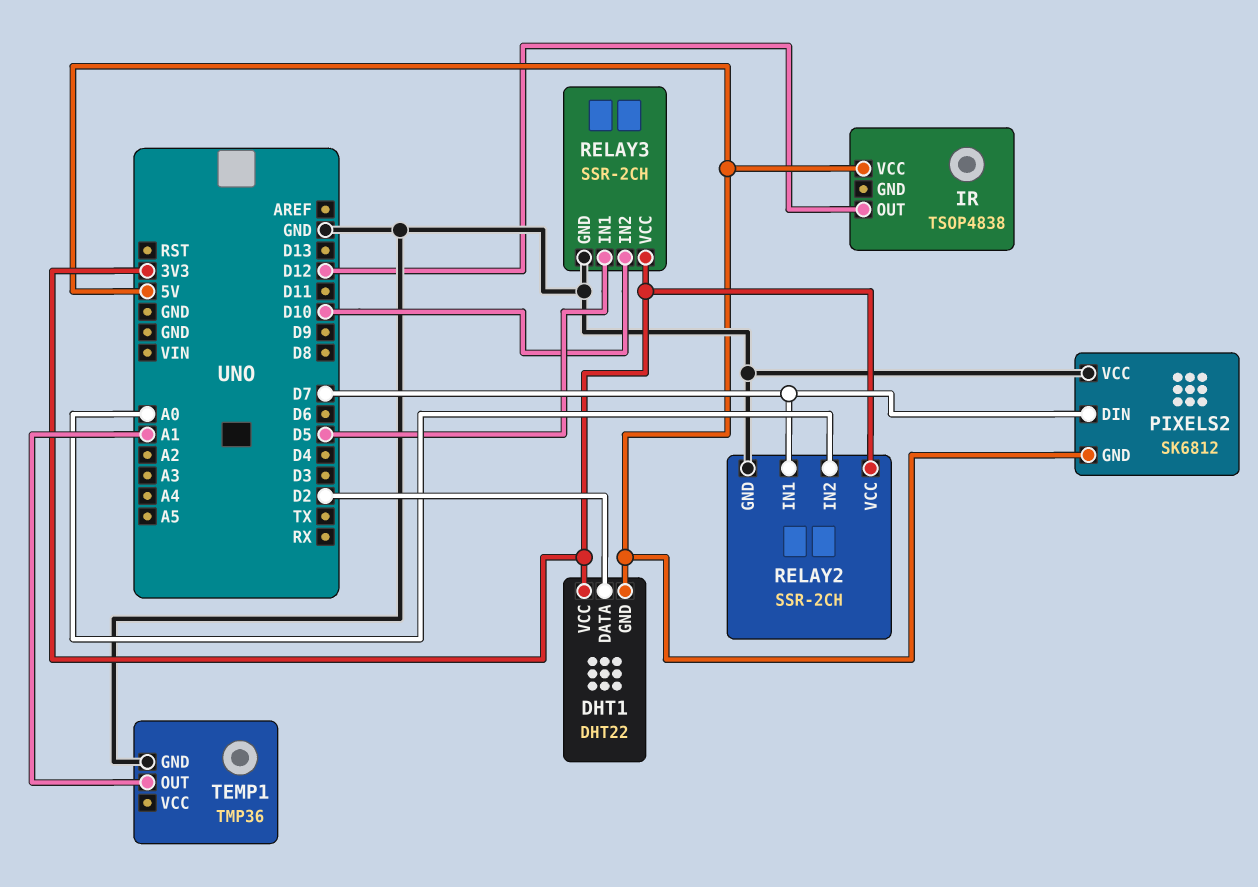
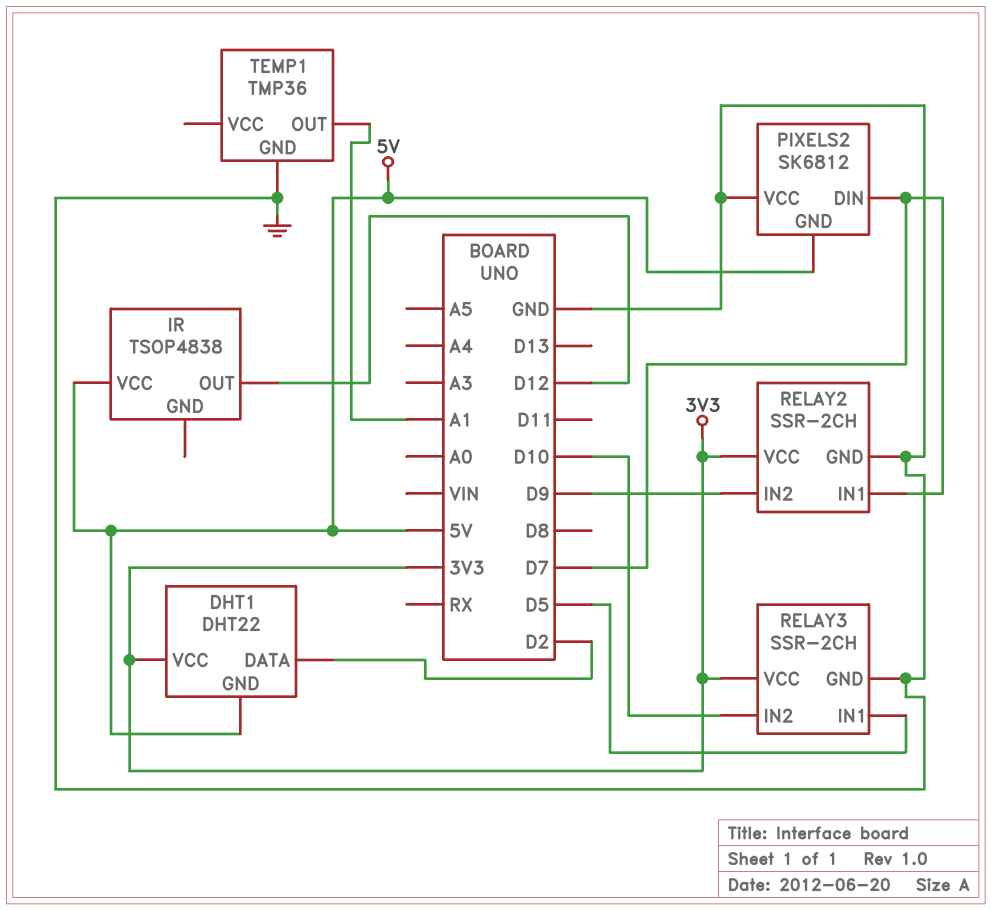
RELAY2 pin IN2: A0 -> D9

